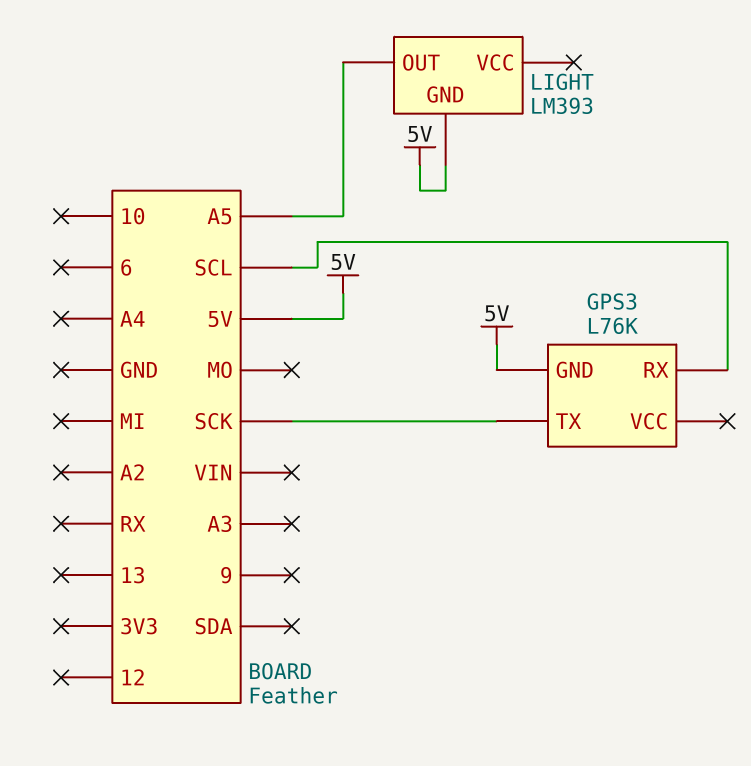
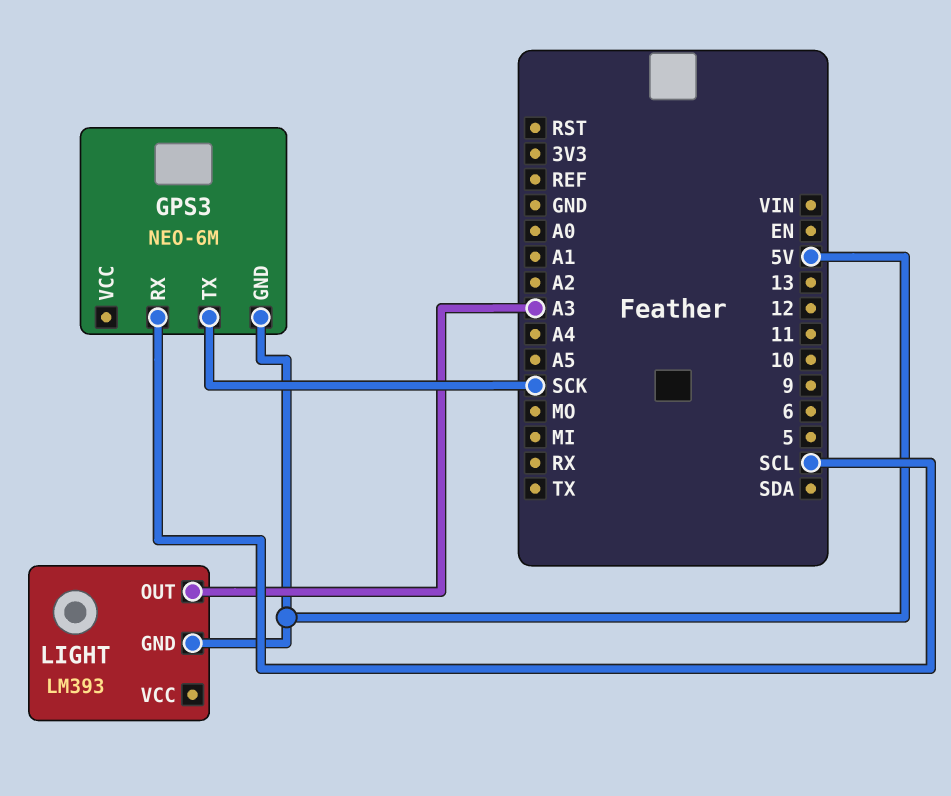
GPS3: L76K -> NEO-6M
LIGHT pin OUT: A5 -> A3

